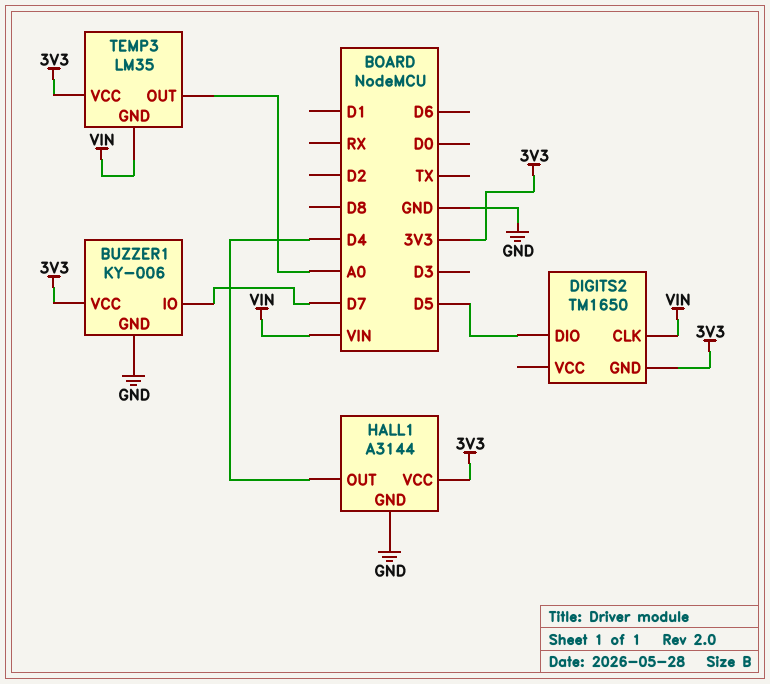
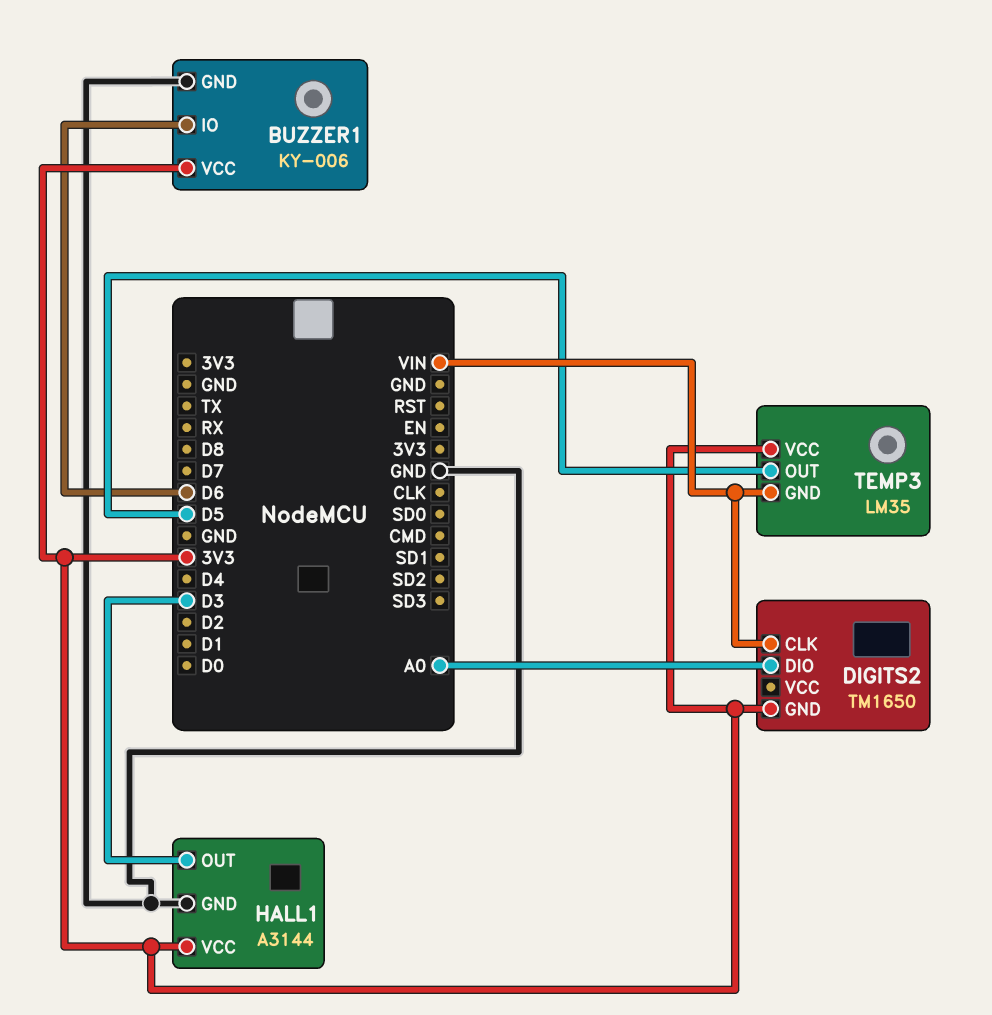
BUZZER1 pin IO: D7 -> D6
DIGITS2 pin DIO: D5 -> A0
HALL1 pin OUT: D4 -> D3
TEMP3 pin OUT: A0 -> D5

